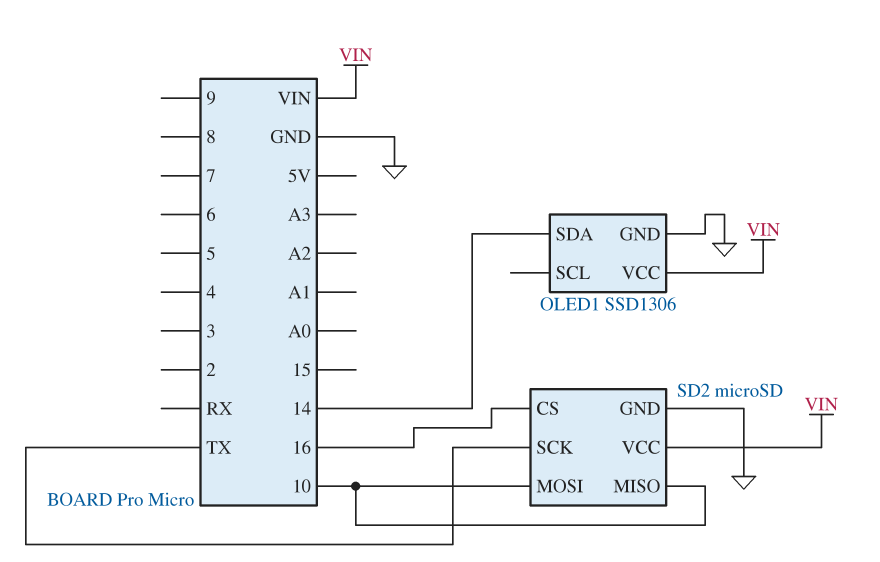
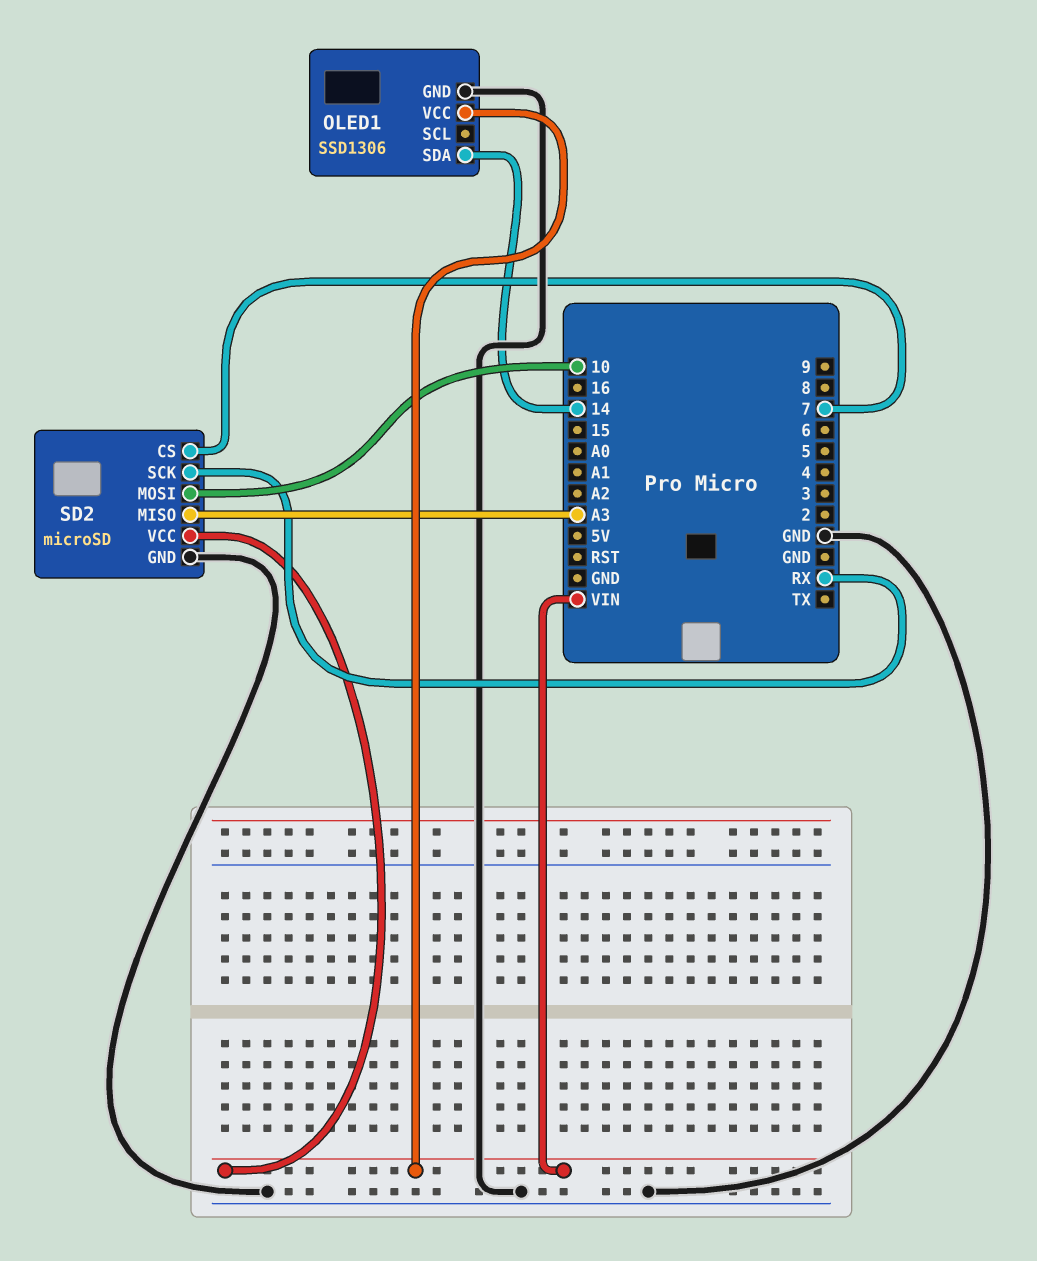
SD2 pin CS: 16 -> 7
SD2 pin MISO: 10 -> A3
SD2 pin SCK: TX -> RX

